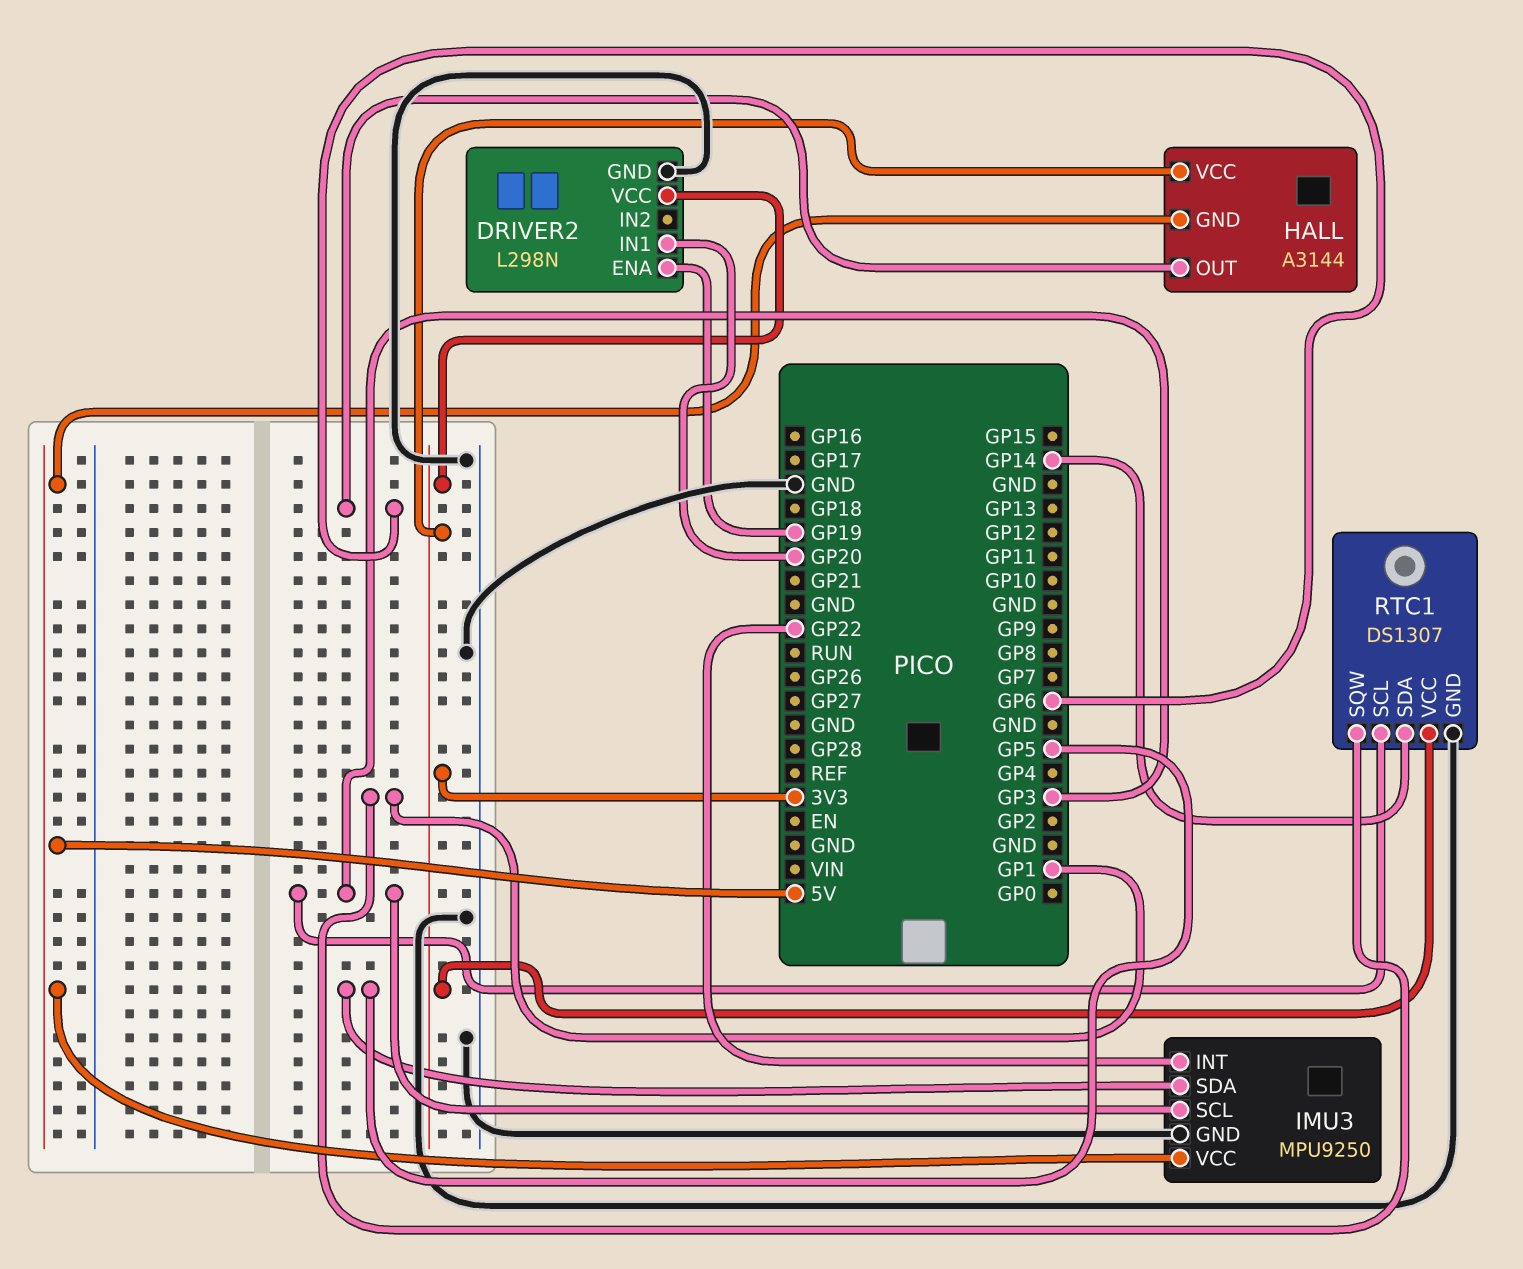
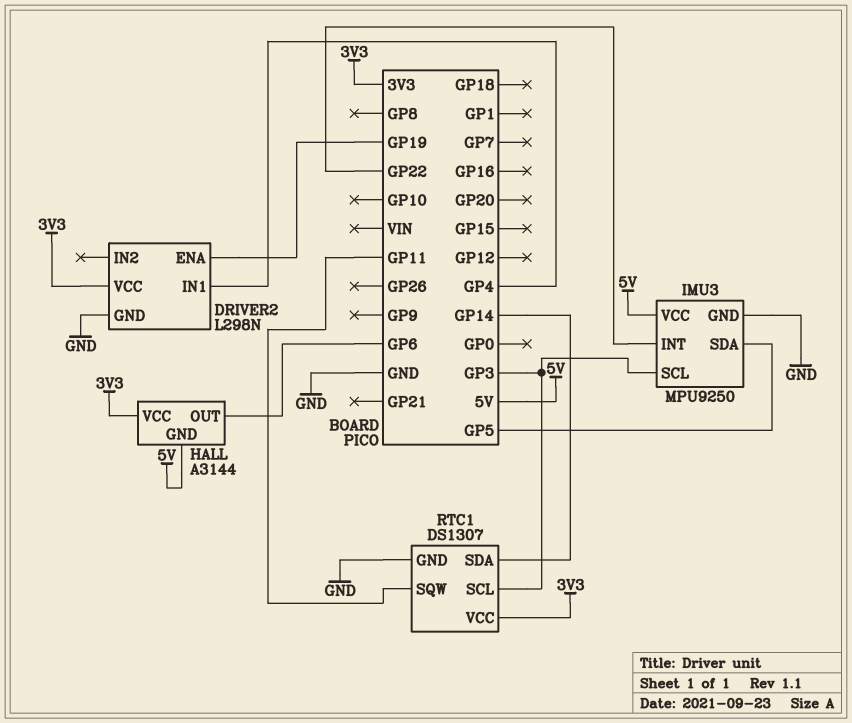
DRIVER2 pin IN1: GP20 -> GP4
RTC1 pin SQW: GP1 -> GP11

